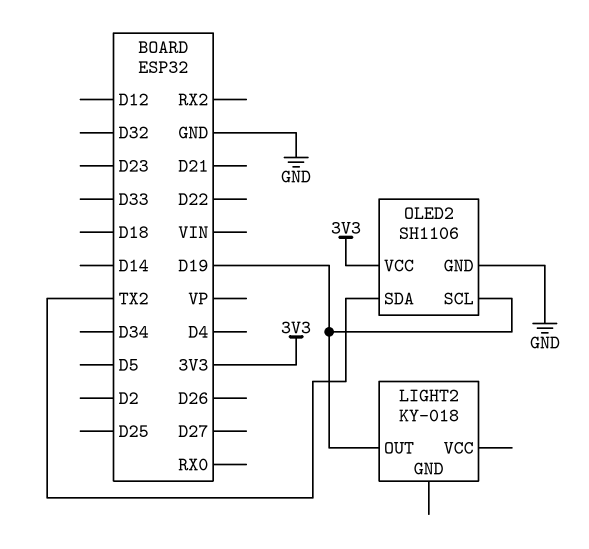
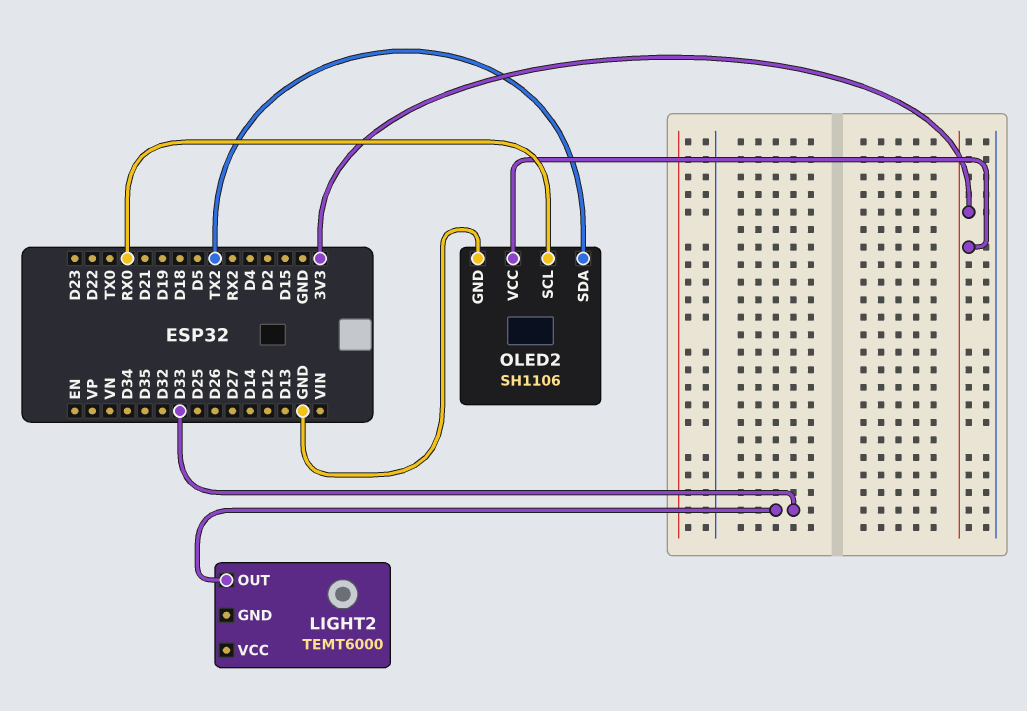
LIGHT2: KY-018 -> TEMT6000
LIGHT2 pin OUT: D19 -> D33
OLED2 pin SCL: D19 -> RX0

